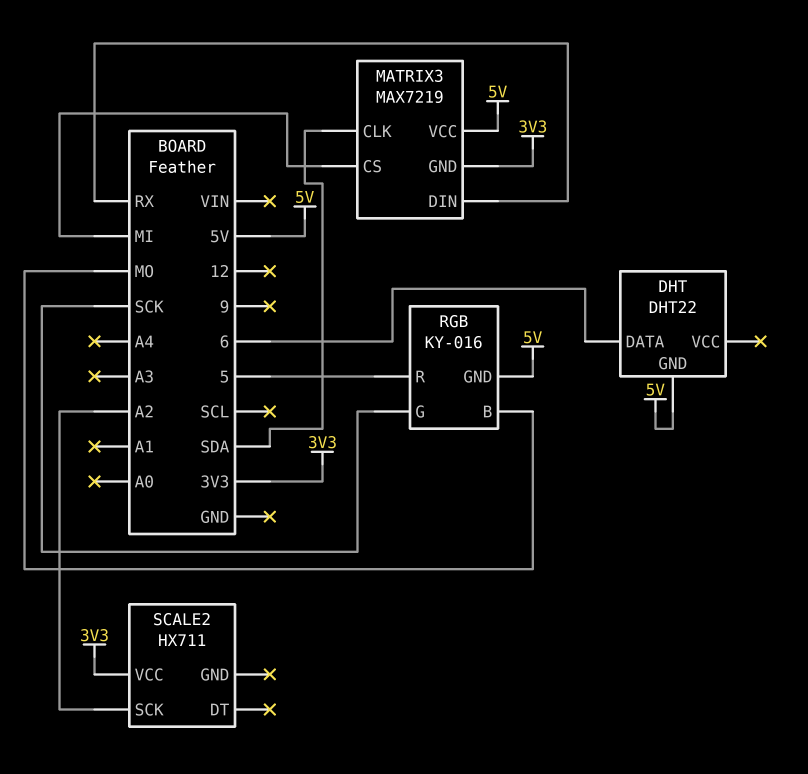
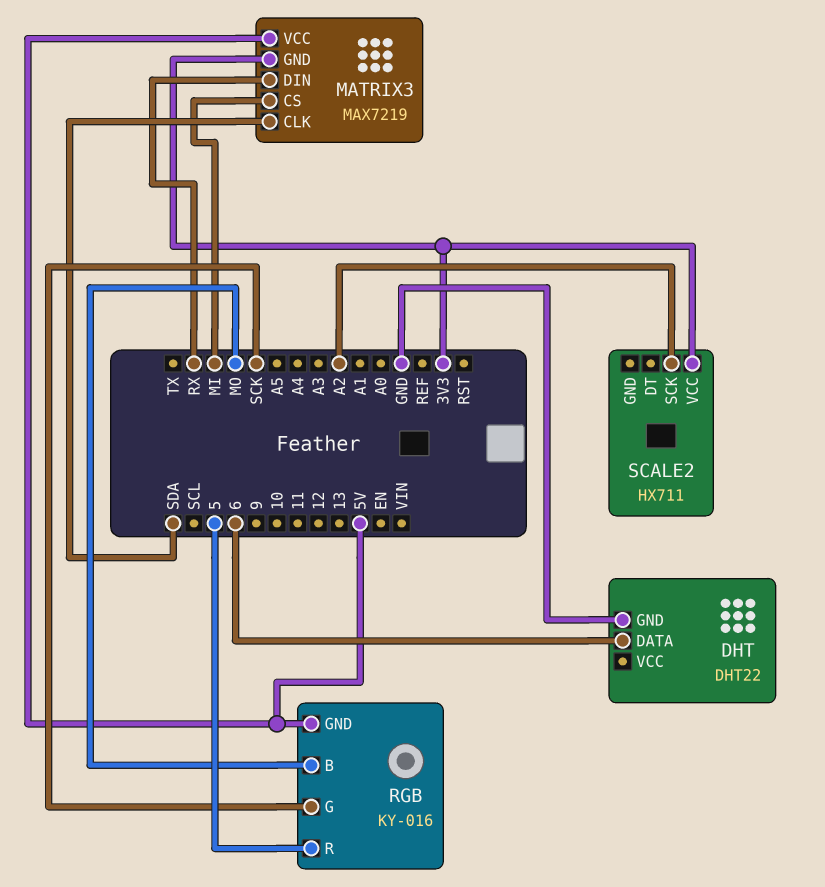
DHT pin GND: 5V -> GND

